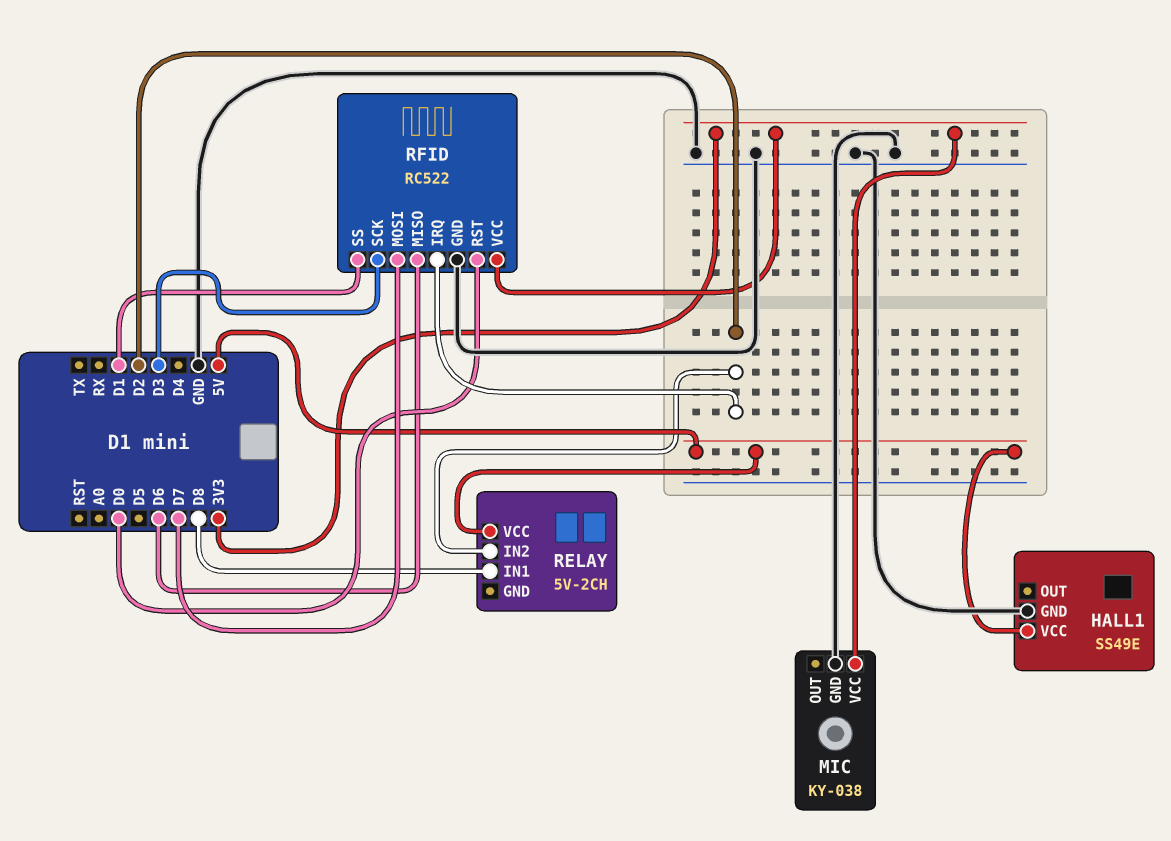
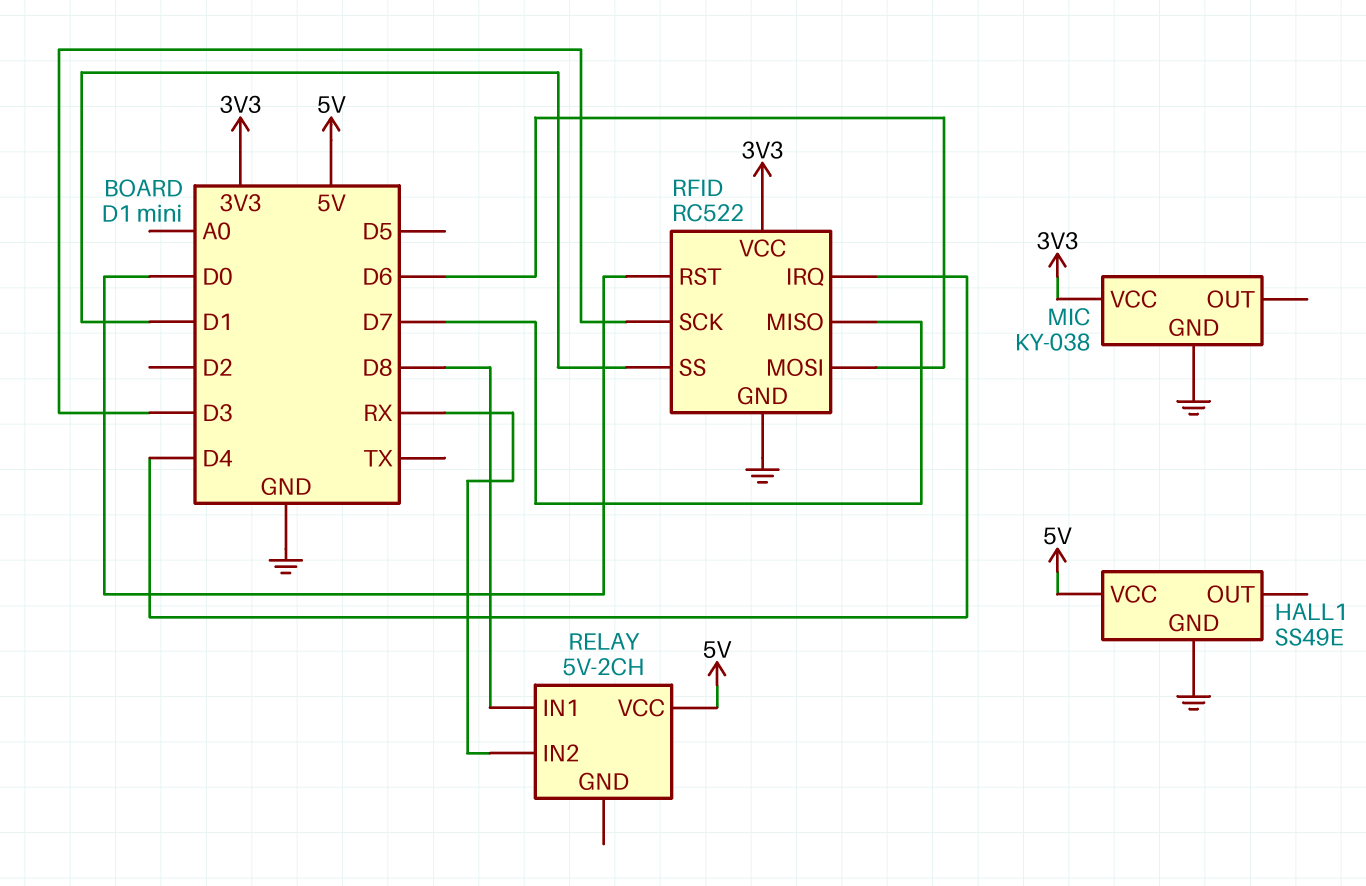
RELAY pin IN2: D2 -> RX
RFID pin IRQ: D2 -> D4
RFID pin MISO: D6 -> D7
RFID pin MOSI: D7 -> D6

